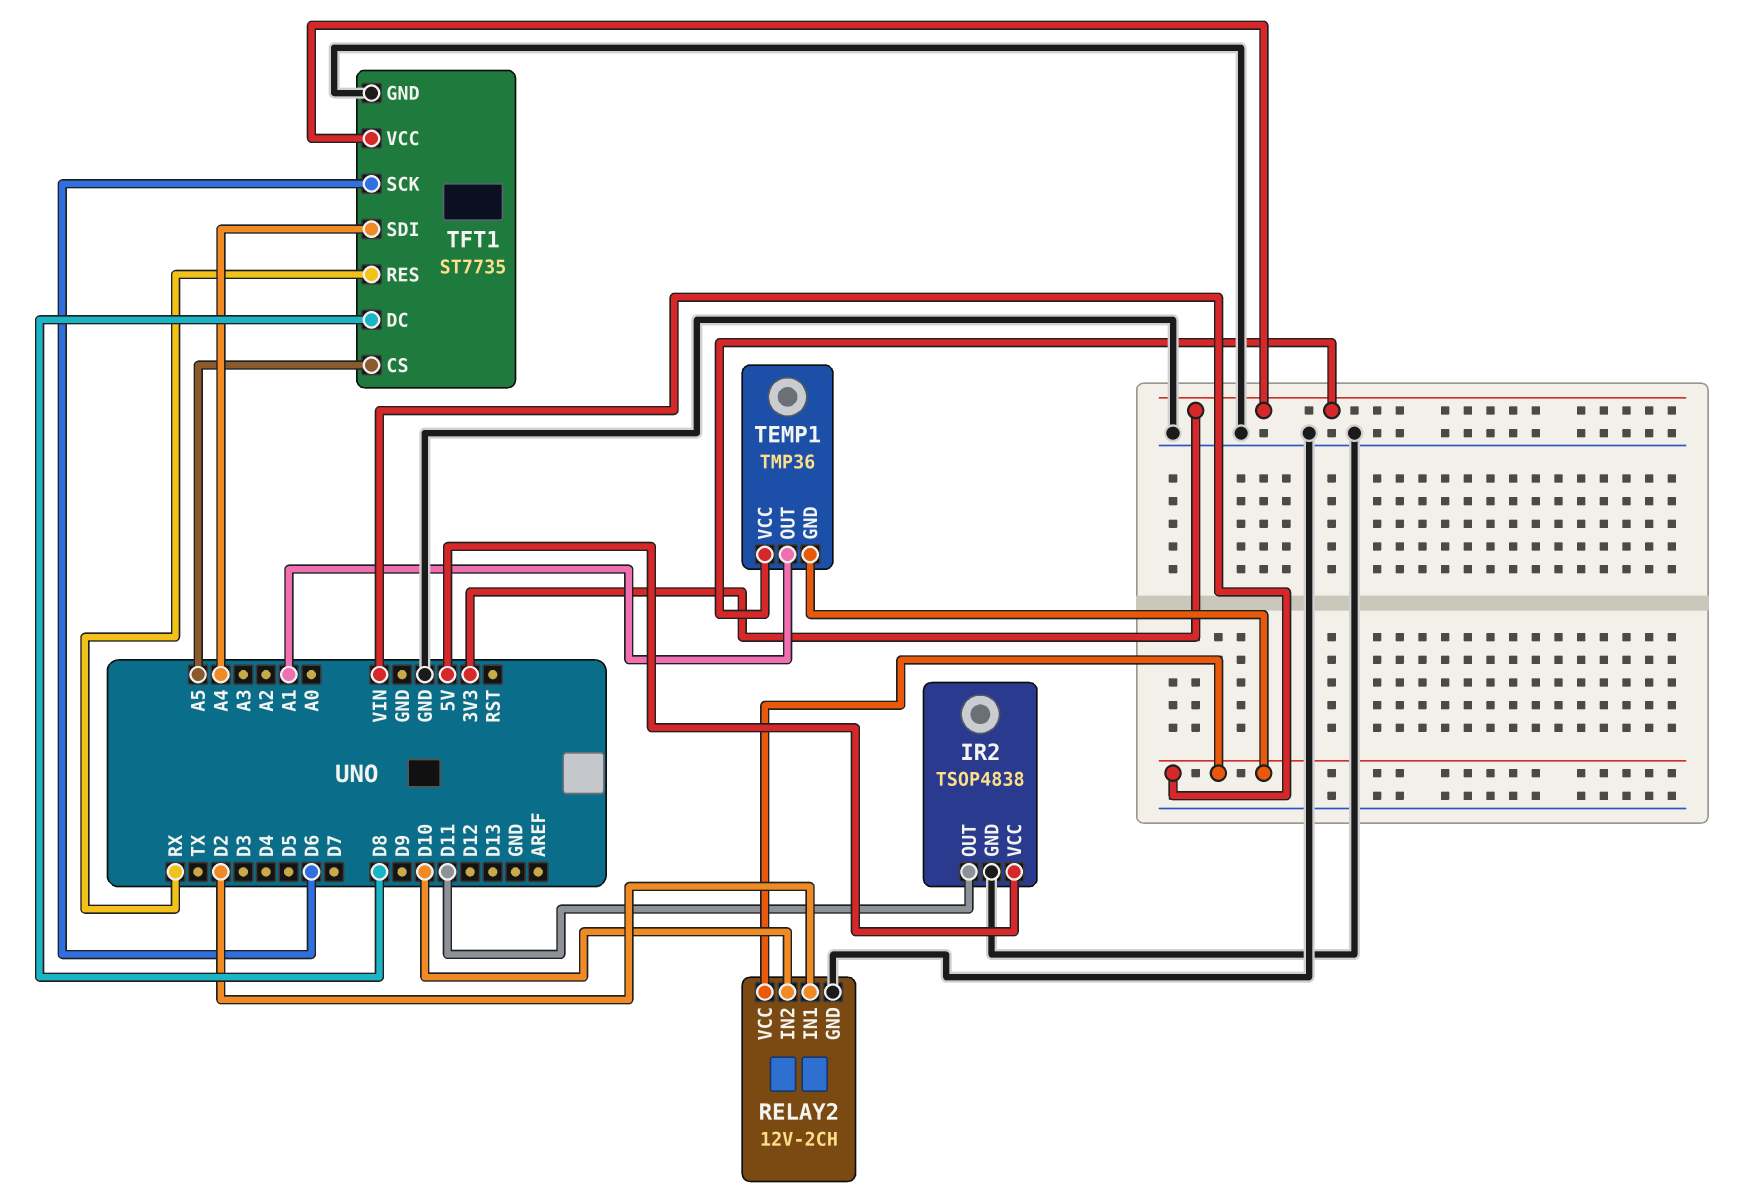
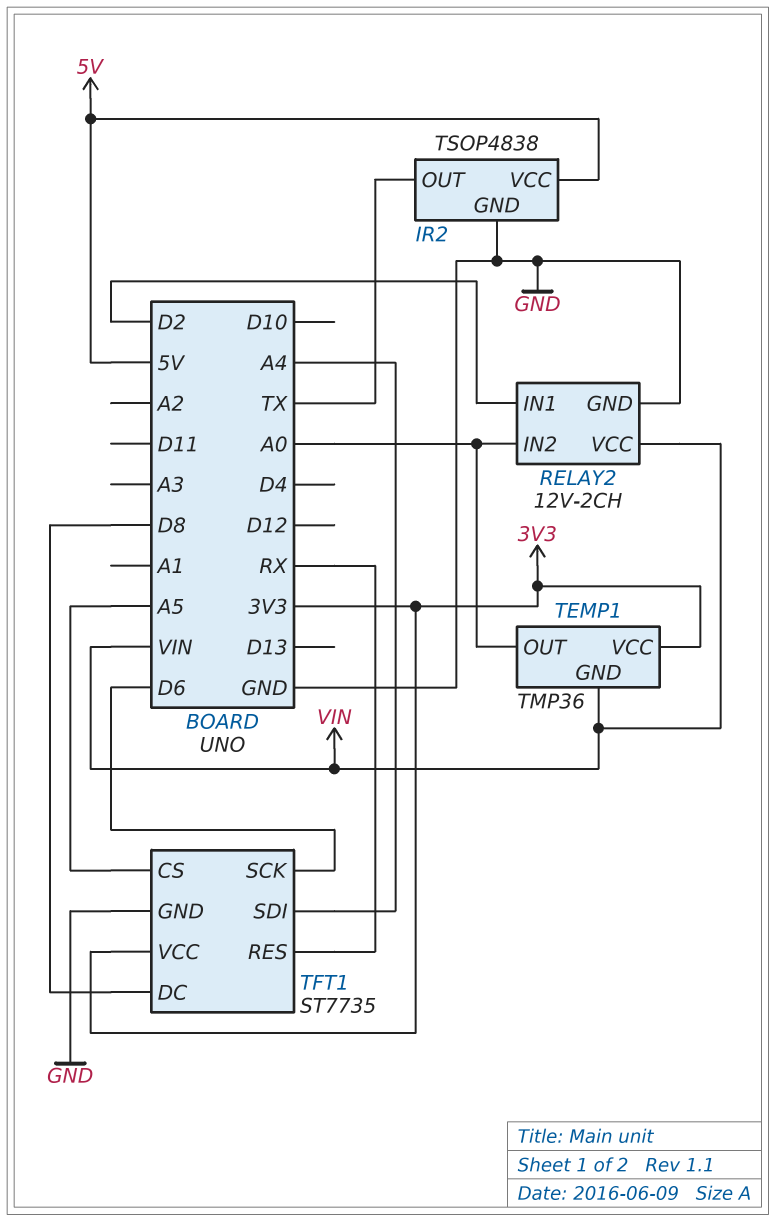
IR2 pin OUT: D11 -> TX
RELAY2 pin IN2: D10 -> A0
TEMP1 pin OUT: A1 -> A0

